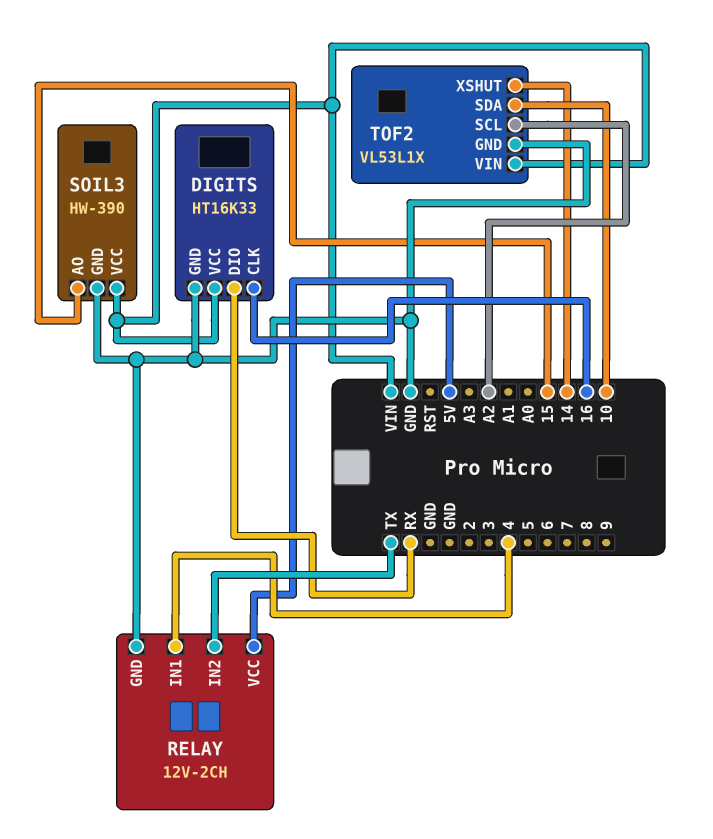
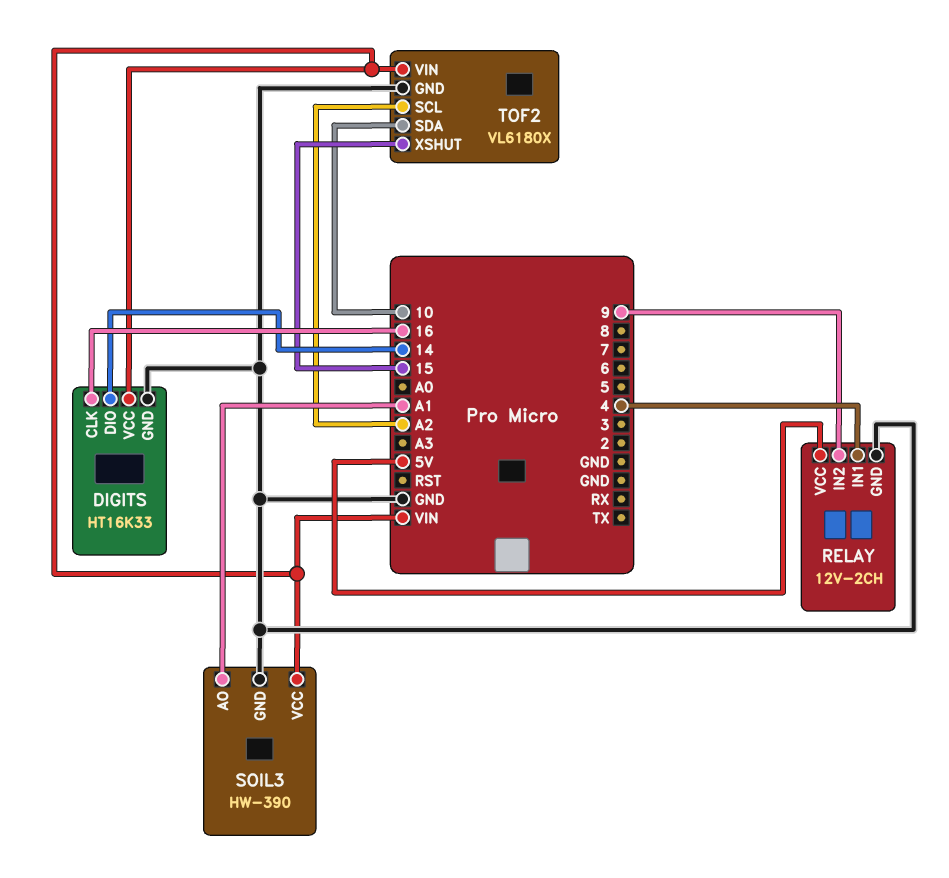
DIGITS pin DIO: RX -> 14
RELAY pin IN2: TX -> 9
SOIL3 pin AO: 15 -> A1
TOF2: VL53L1X -> VL6180X
TOF2 pin XSHUT: 14 -> 15

